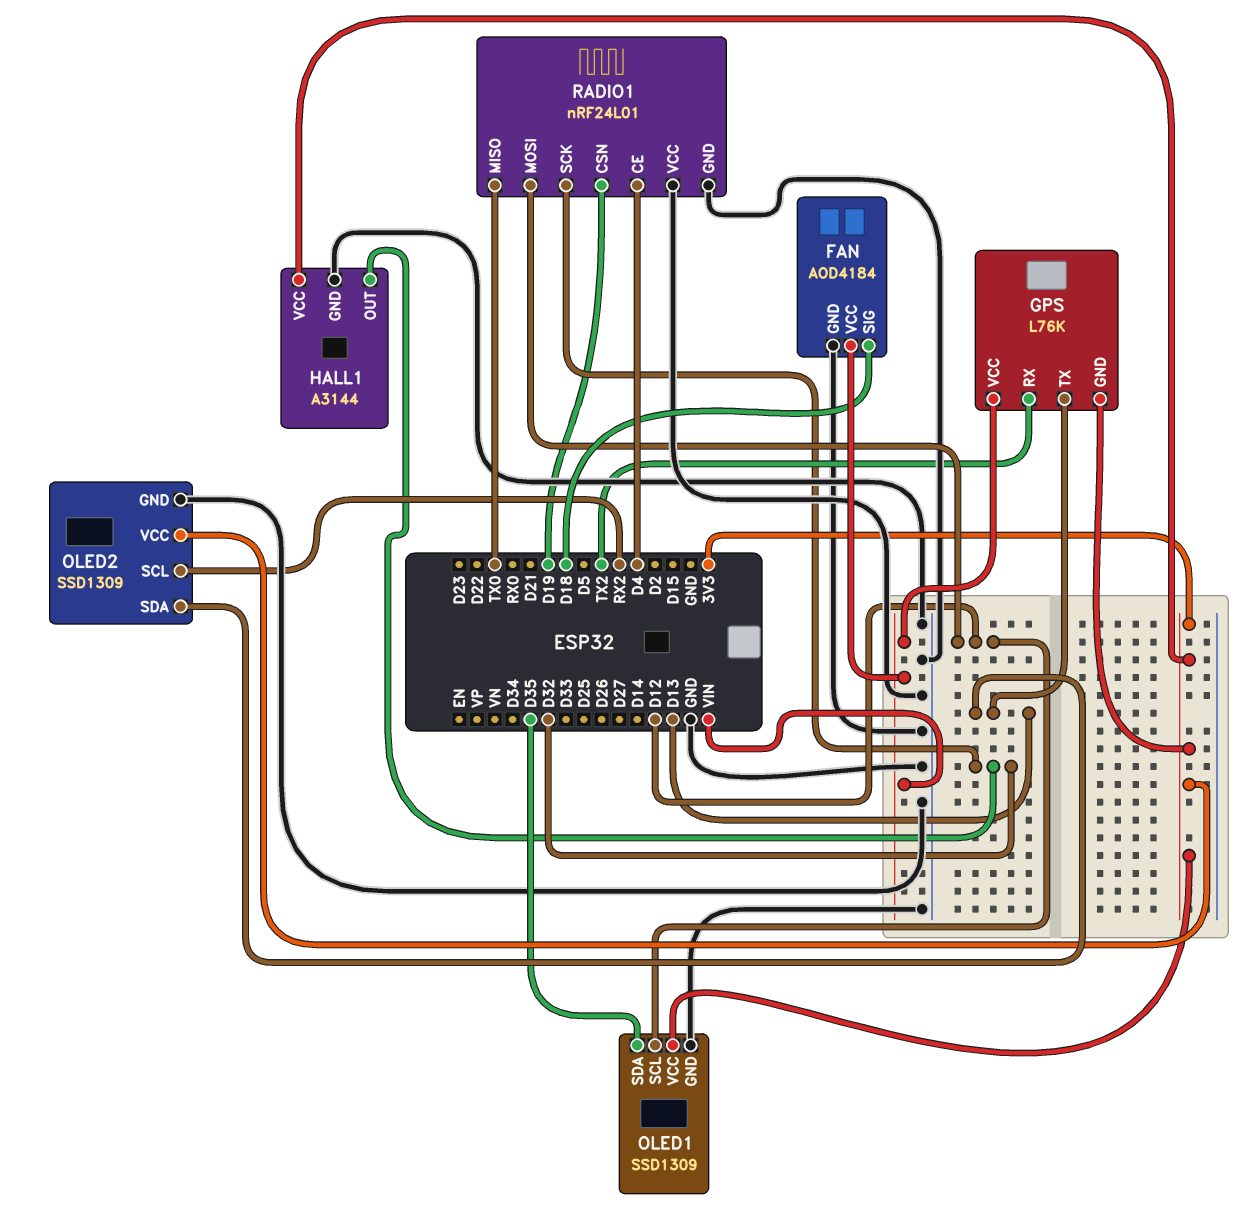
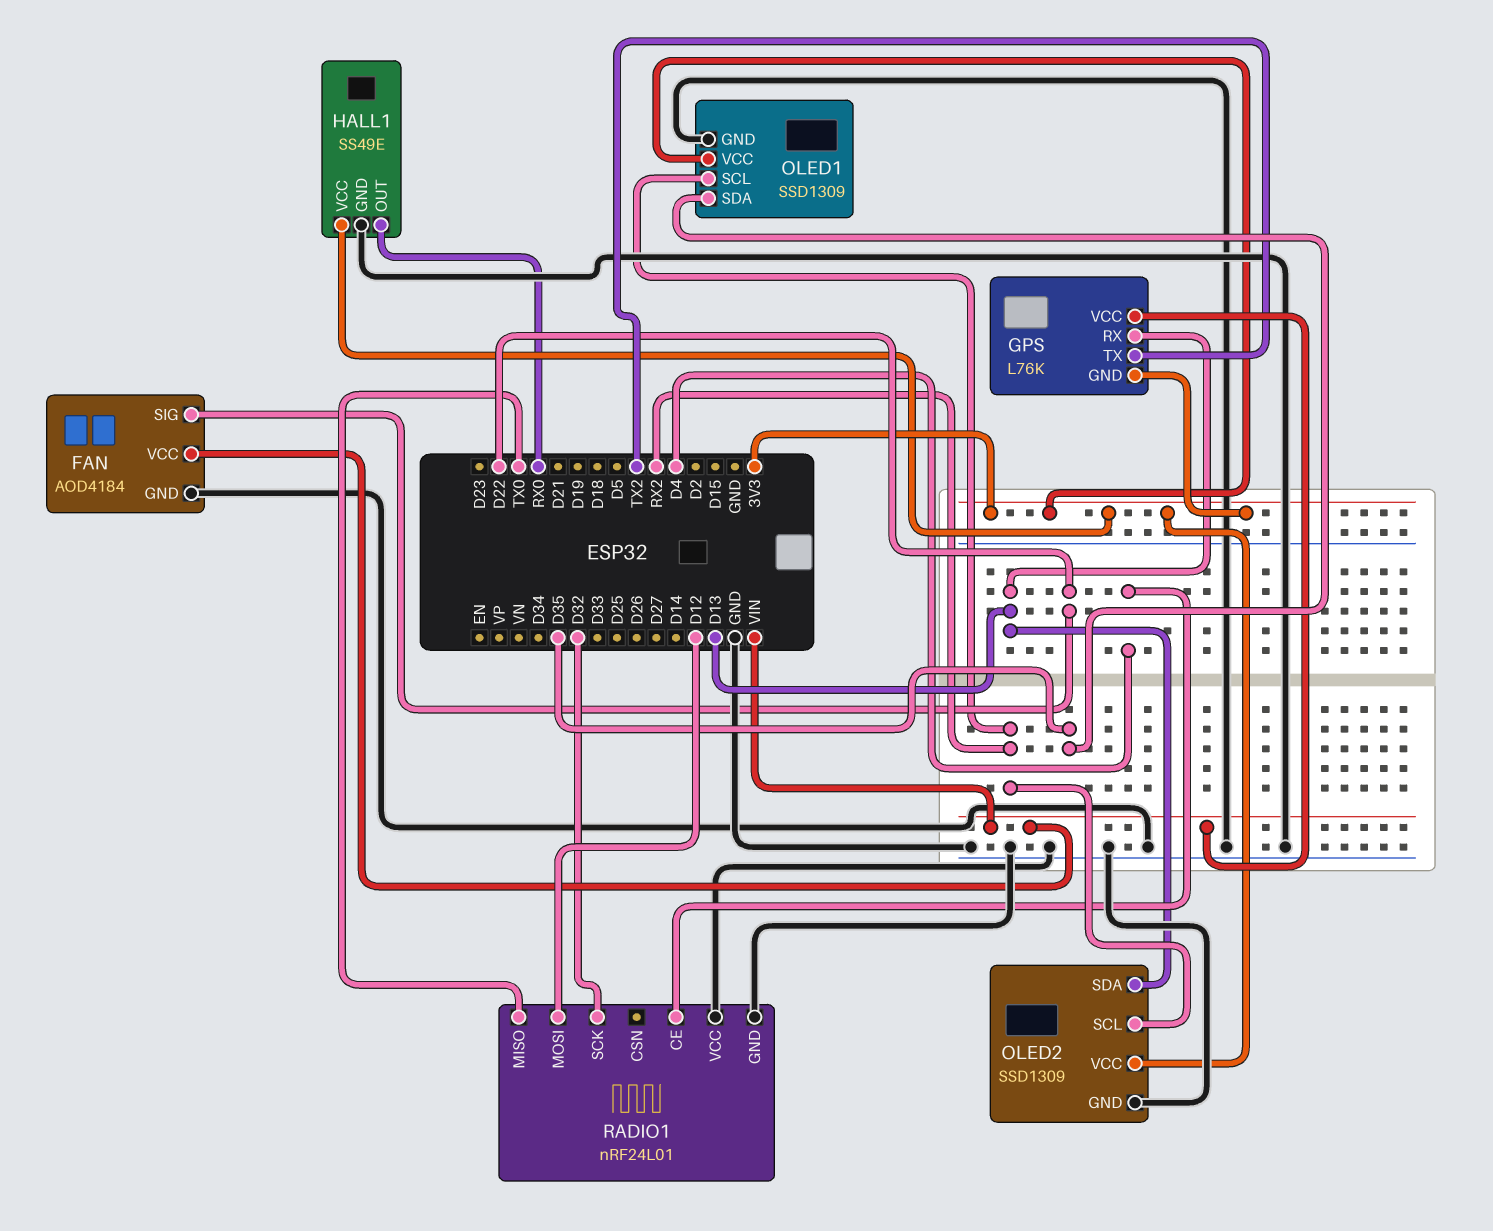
FAN pin SIG: D18 -> D22
GPS pin RX: TX2 -> D13
GPS pin TX: D13 -> TX2
HALL1: A3144 -> SS49E
HALL1 pin OUT: D32 -> RX0
OLED1 pin SCL: D12 -> RX2
RADIO1 pin CSN: D19 -> none

